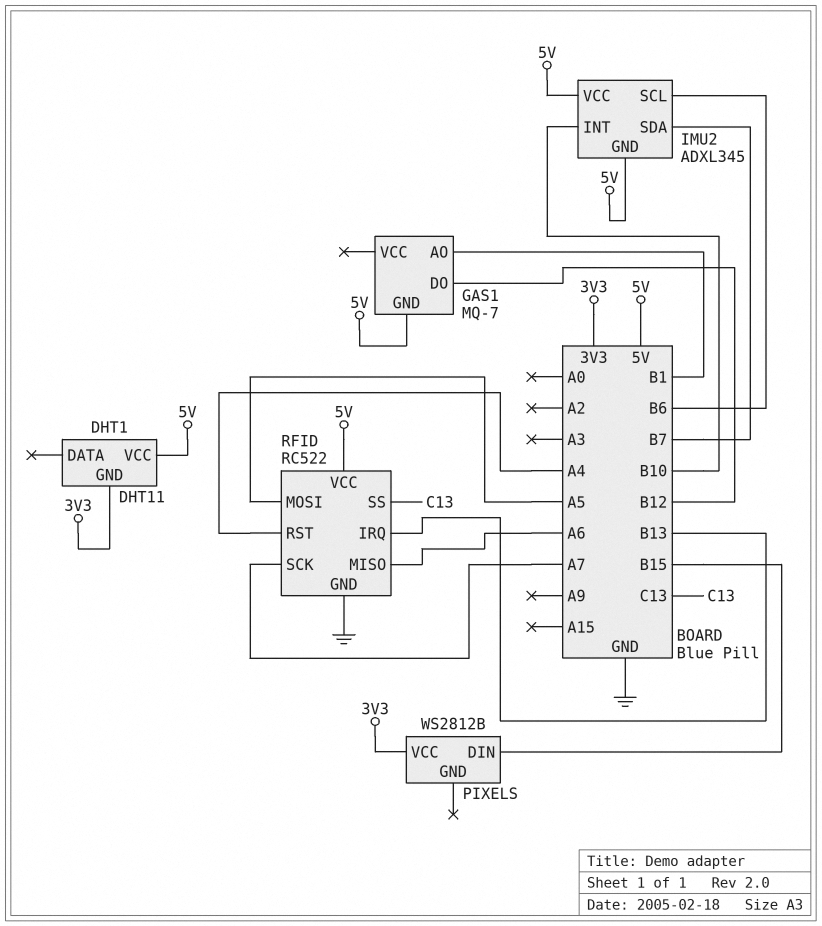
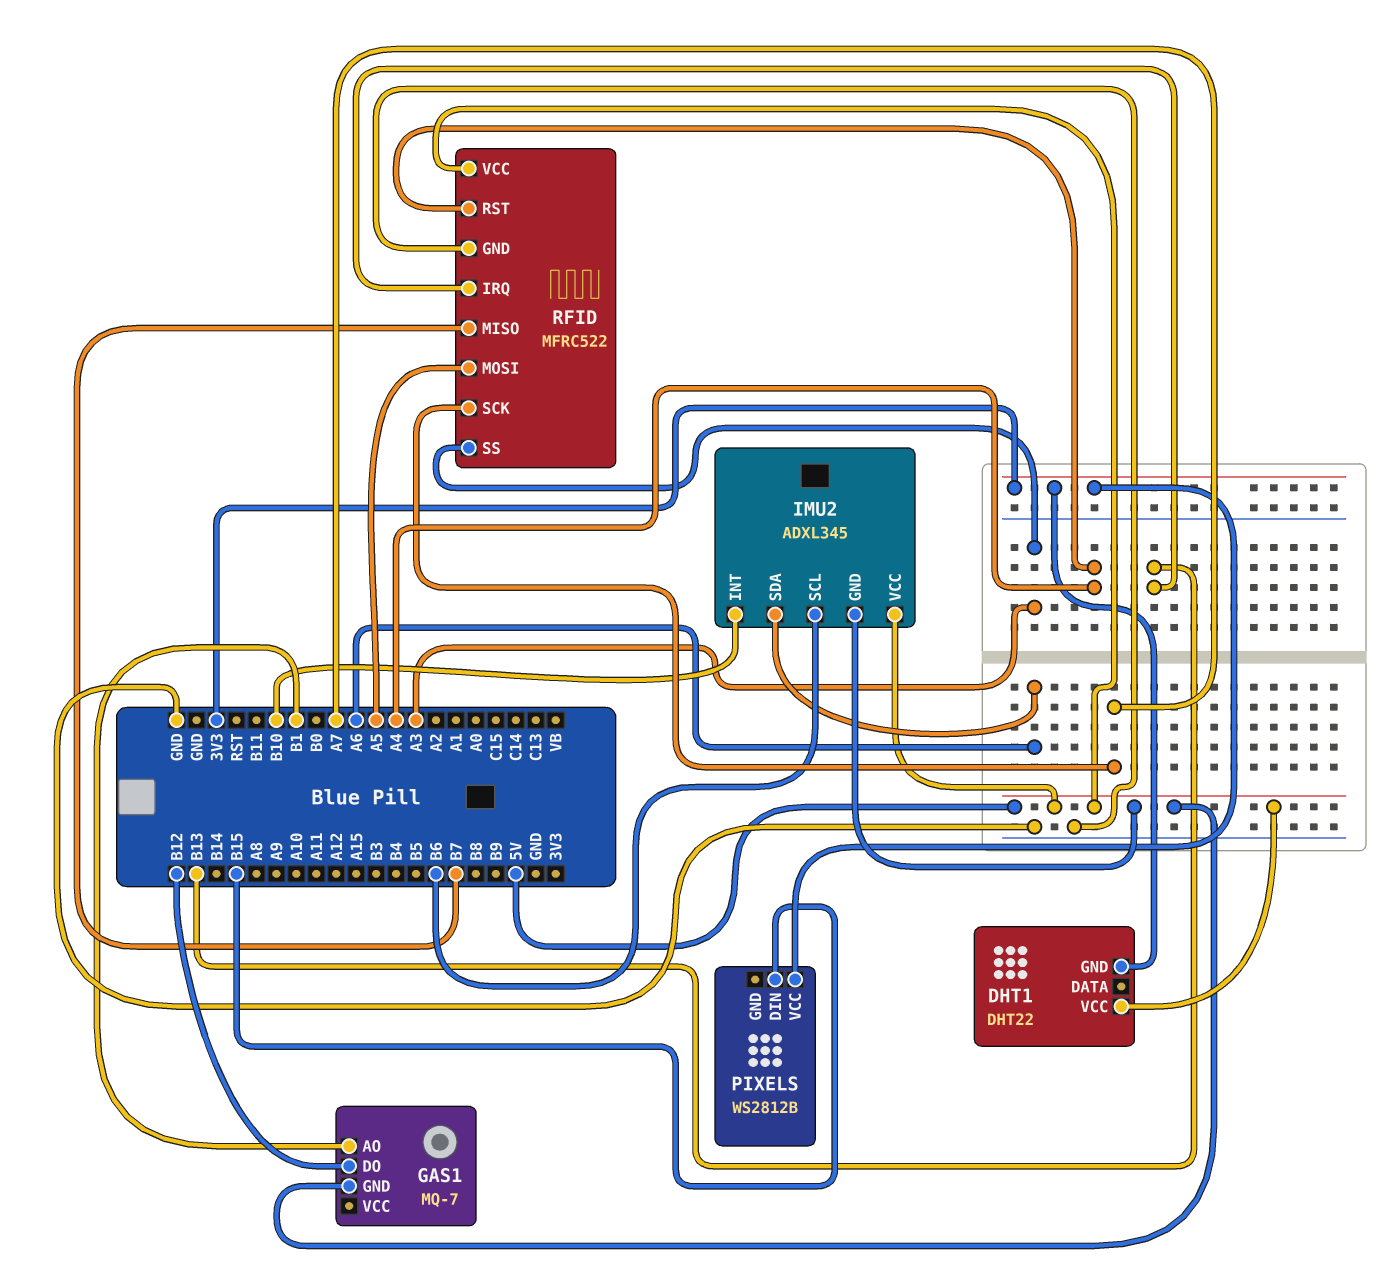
DHT1: DHT11 -> DHT22
IMU2 pin SDA: B7 -> A6
RFID: RC522 -> MFRC522
RFID pin MISO: A6 -> B7
RFID pin SS: C13 -> A3

